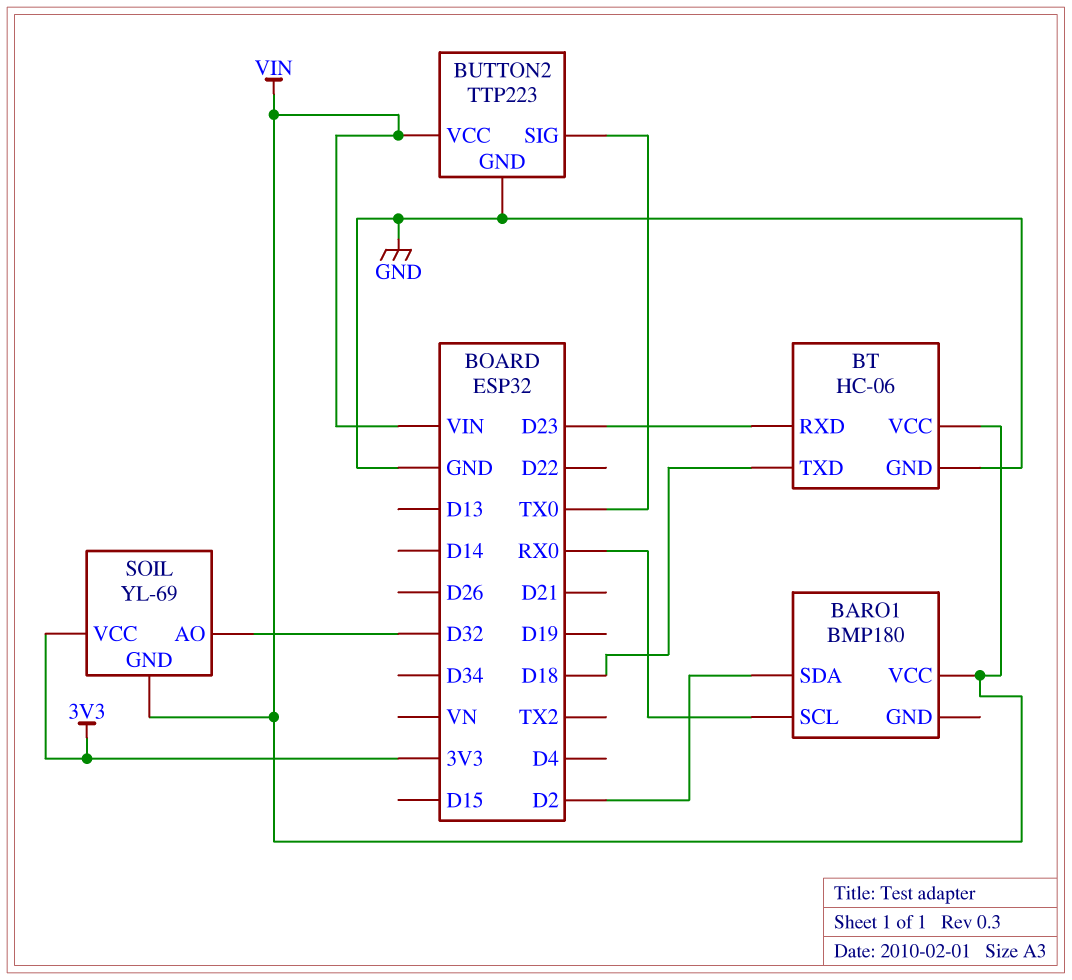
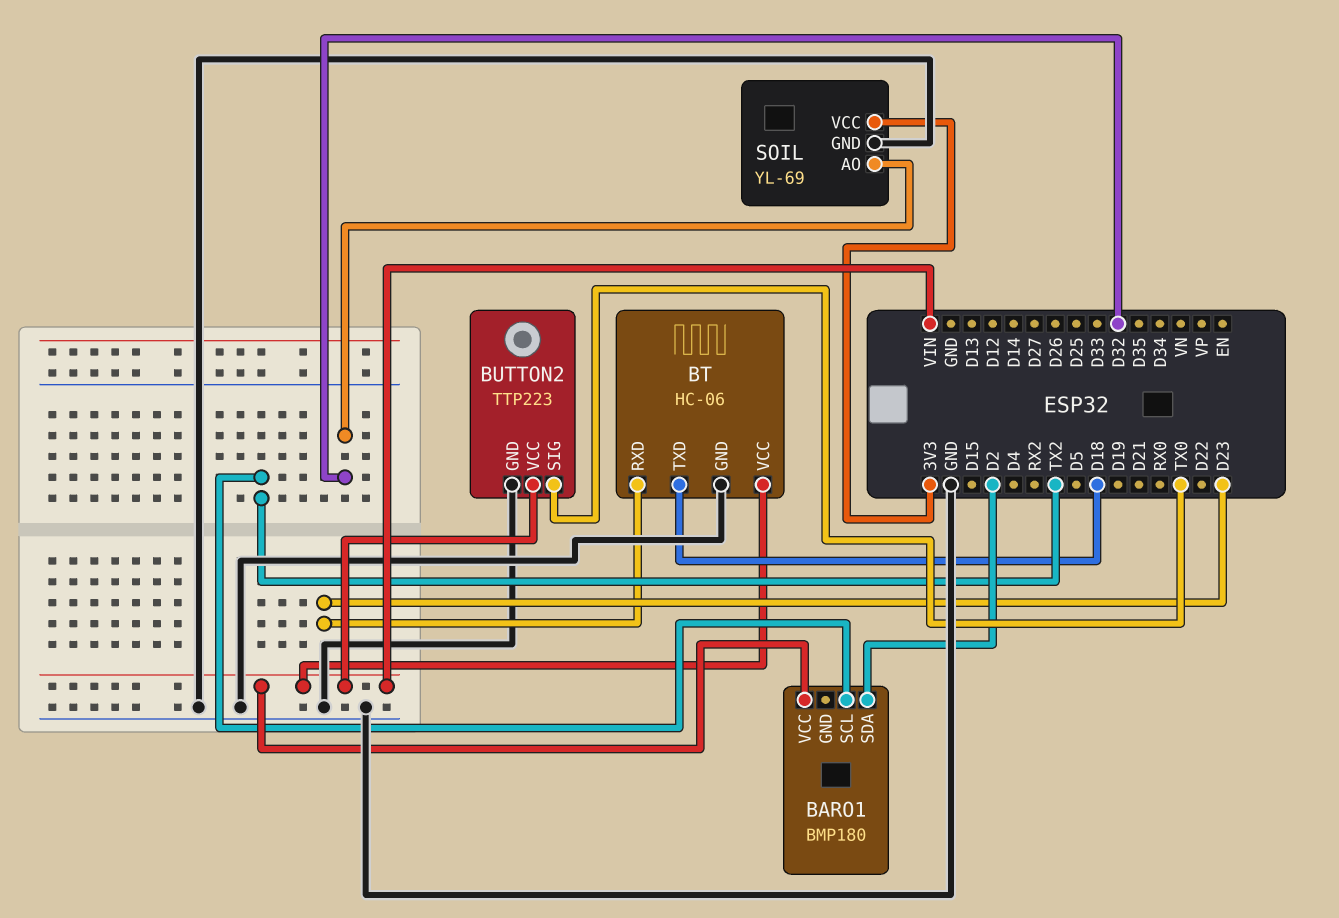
BARO1 pin SCL: RX0 -> TX2
SOIL pin GND: VIN -> GND

